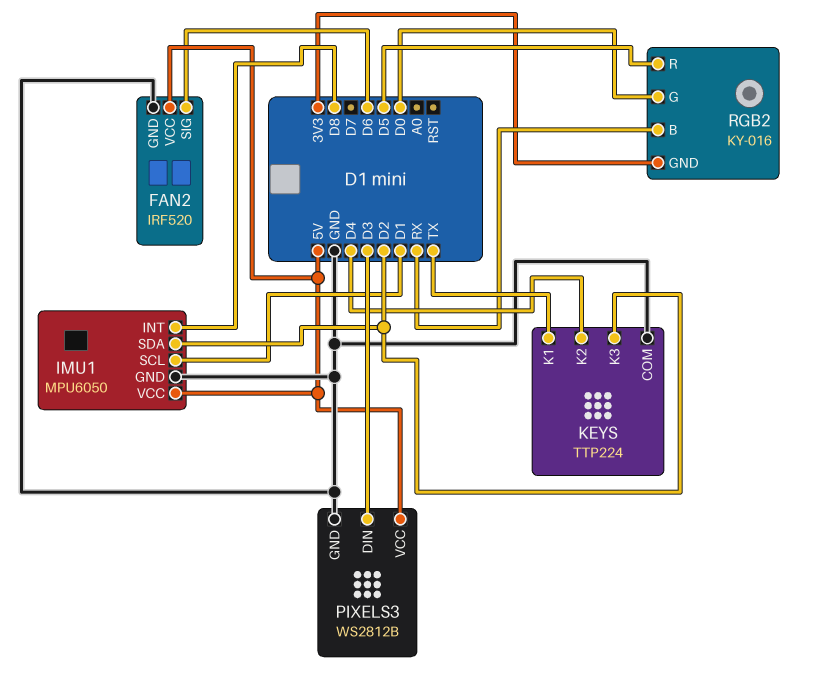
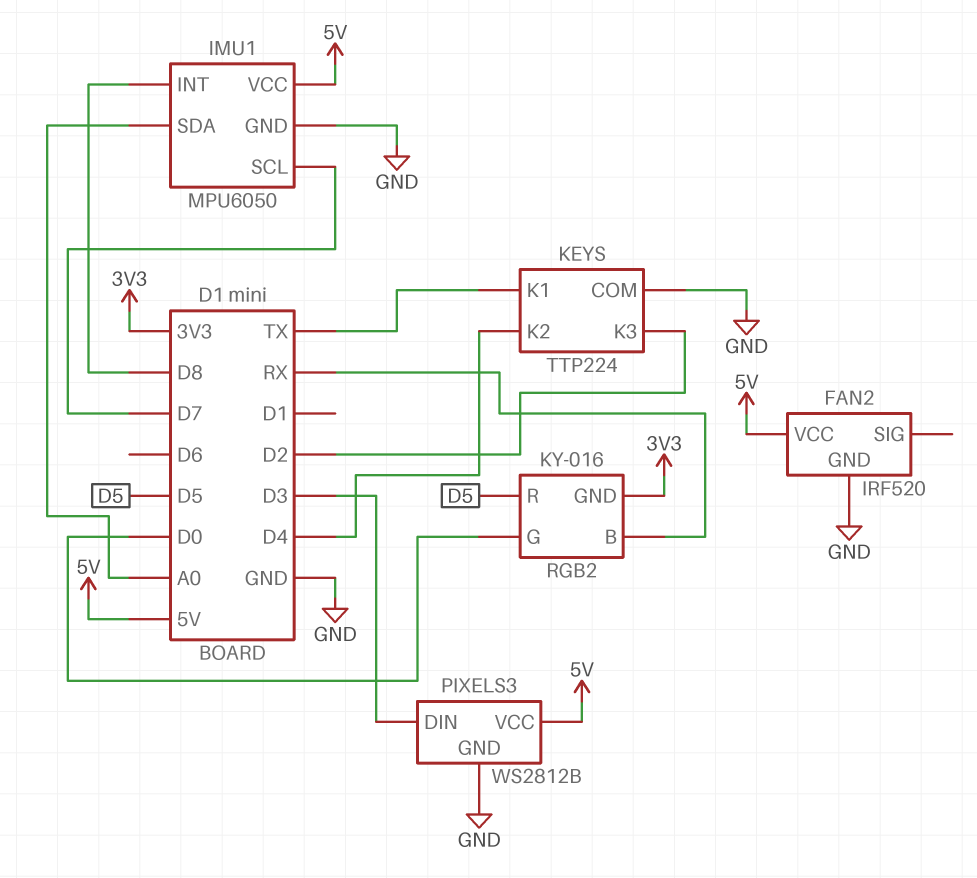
FAN2 pin SIG: D6 -> none
IMU1 pin SCL: D1 -> D7
IMU1 pin SDA: D2 -> A0

